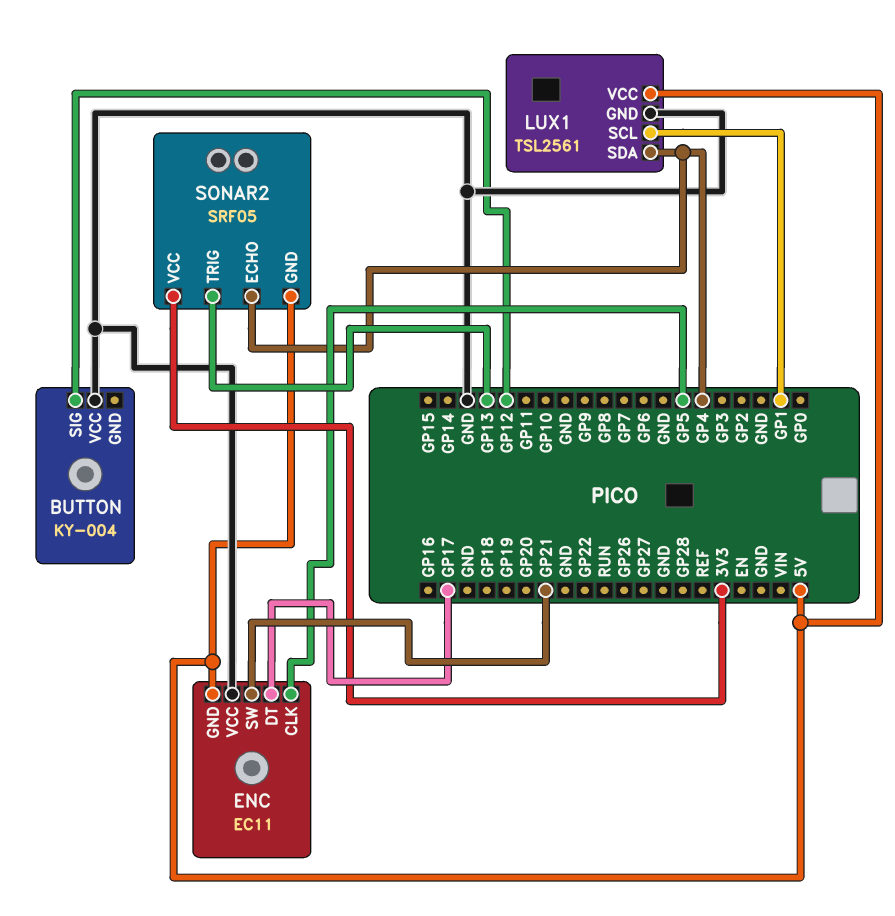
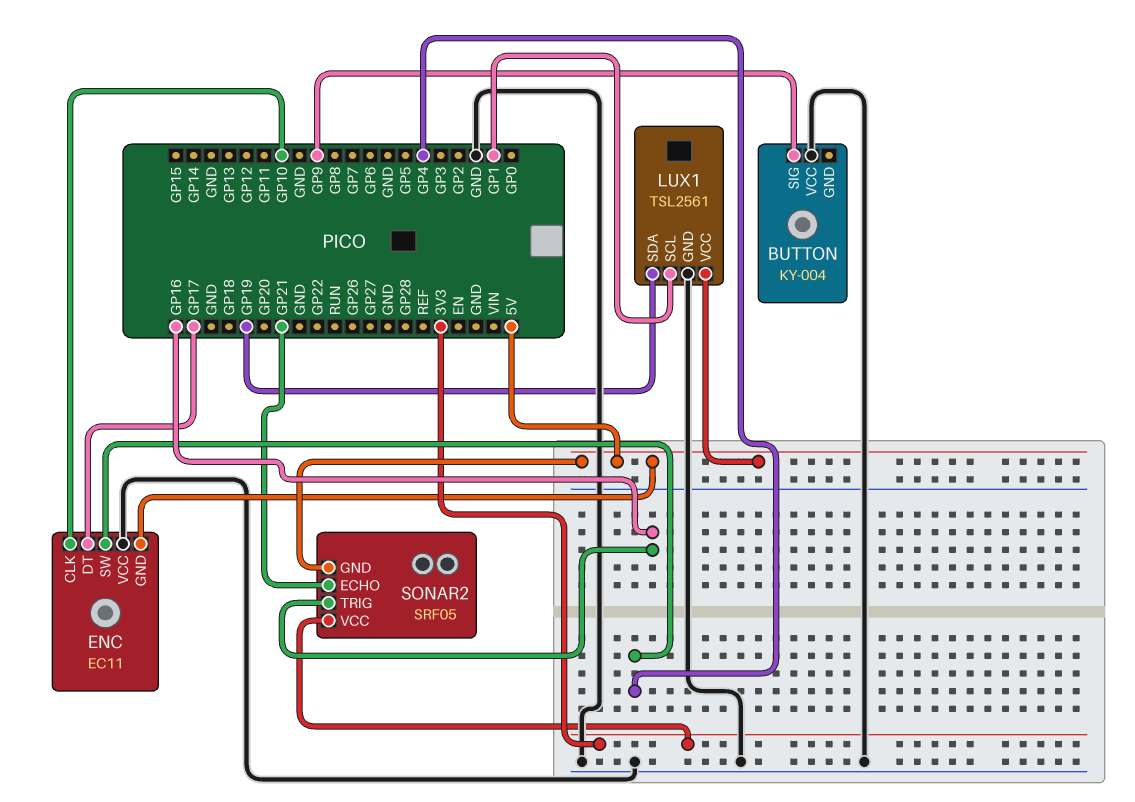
BUTTON pin SIG: GP12 -> GP9
ENC pin CLK: GP5 -> GP10
ENC pin SW: GP21 -> GP4
LUX1 pin SDA: GP4 -> GP19
SONAR2 pin ECHO: GP4 -> GP21
SONAR2 pin TRIG: GP13 -> GP16

